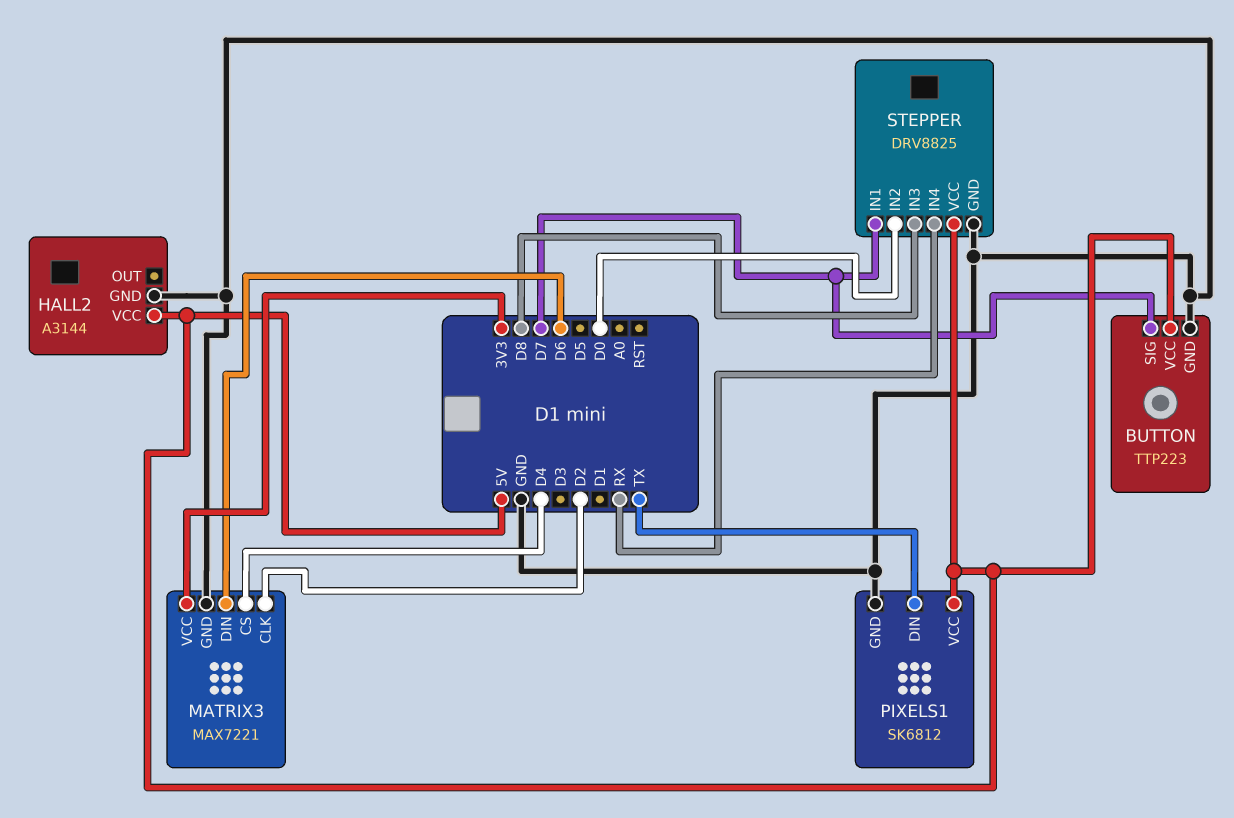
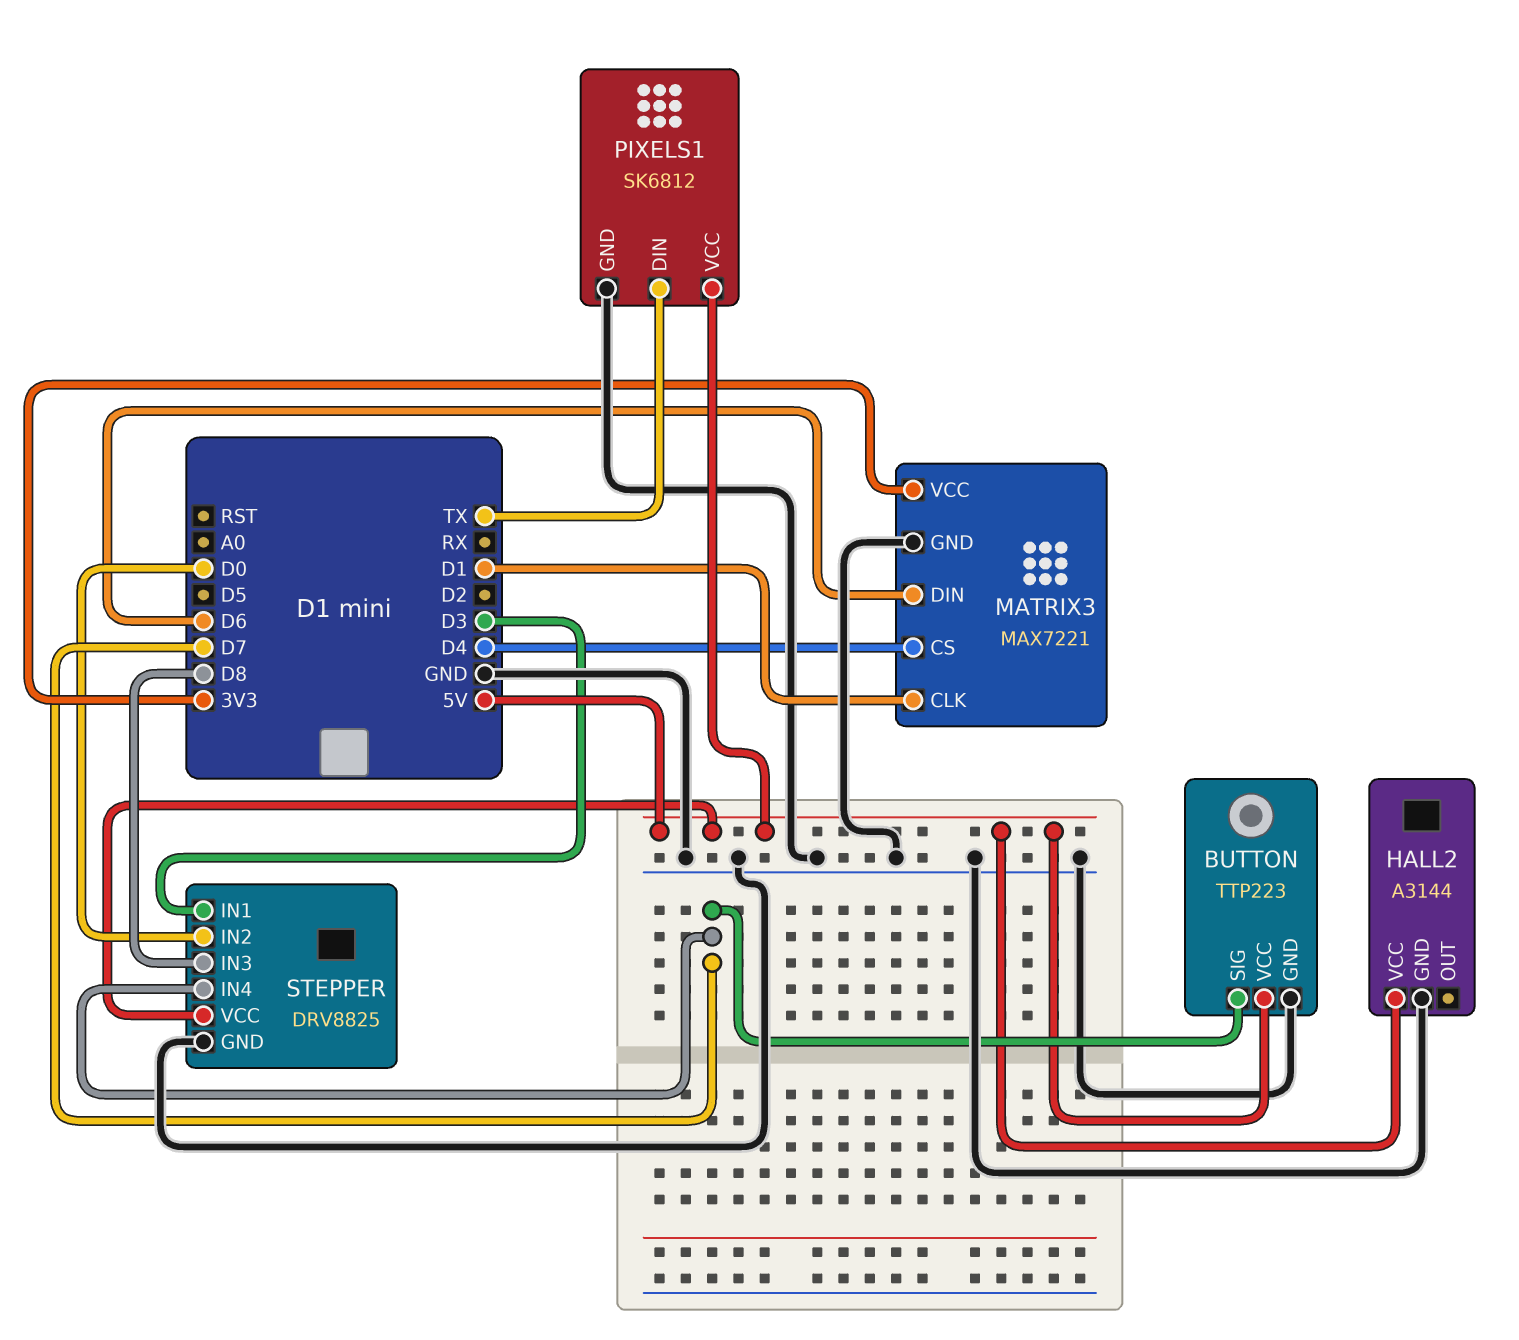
MATRIX3 pin CLK: D2 -> D1
STEPPER pin IN1: D7 -> D3
STEPPER pin IN4: RX -> D7

